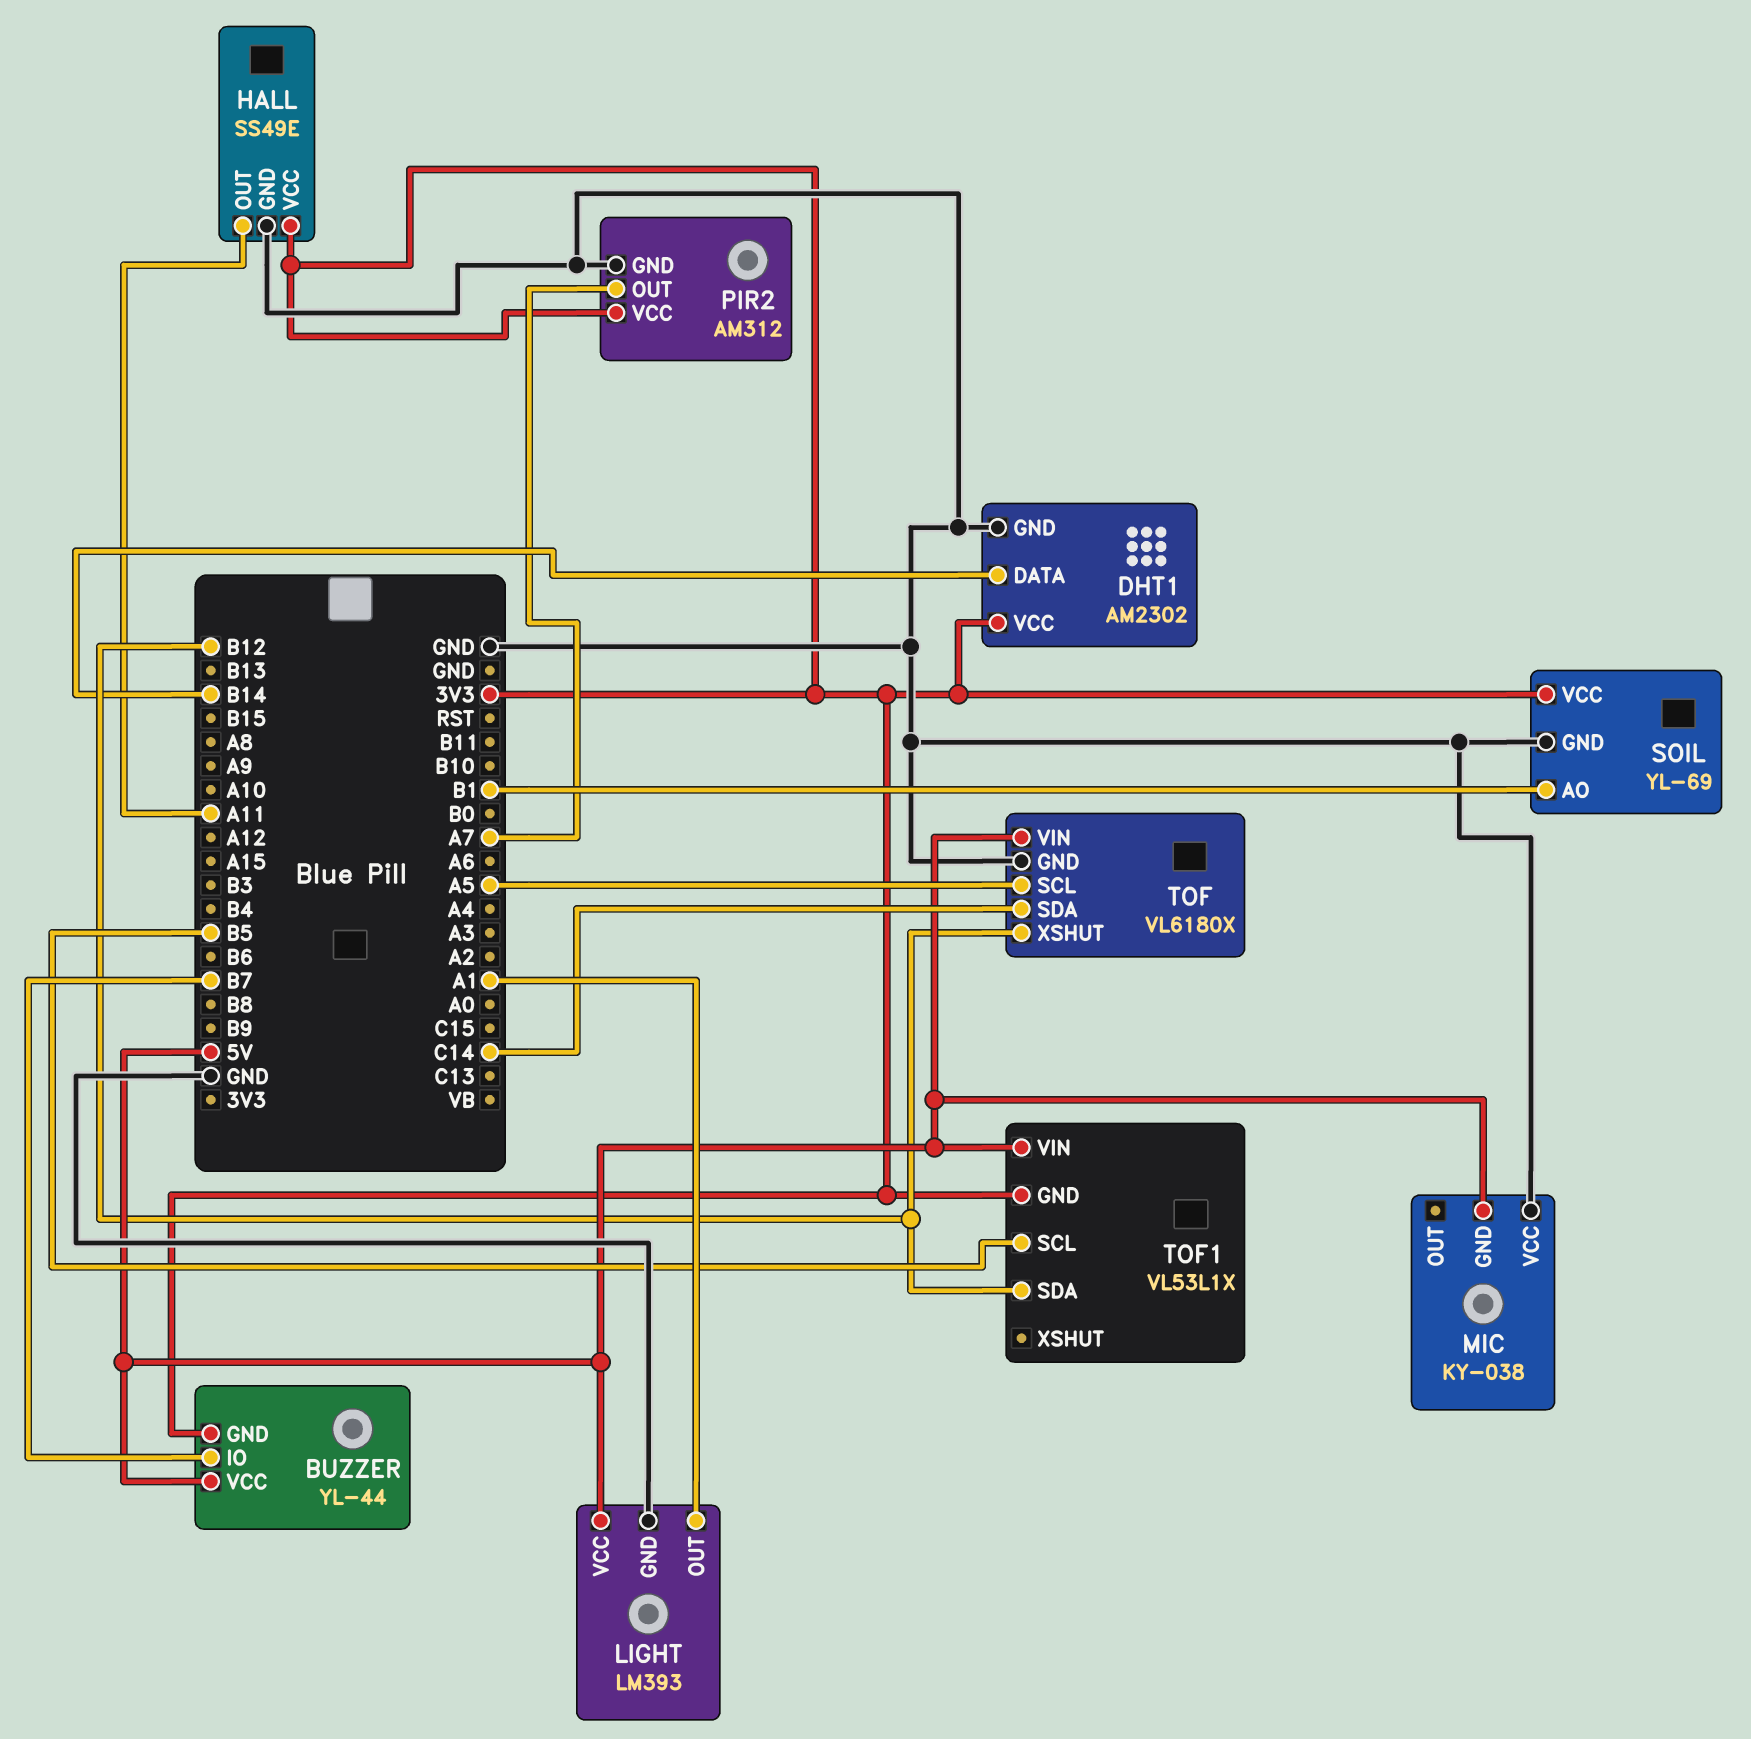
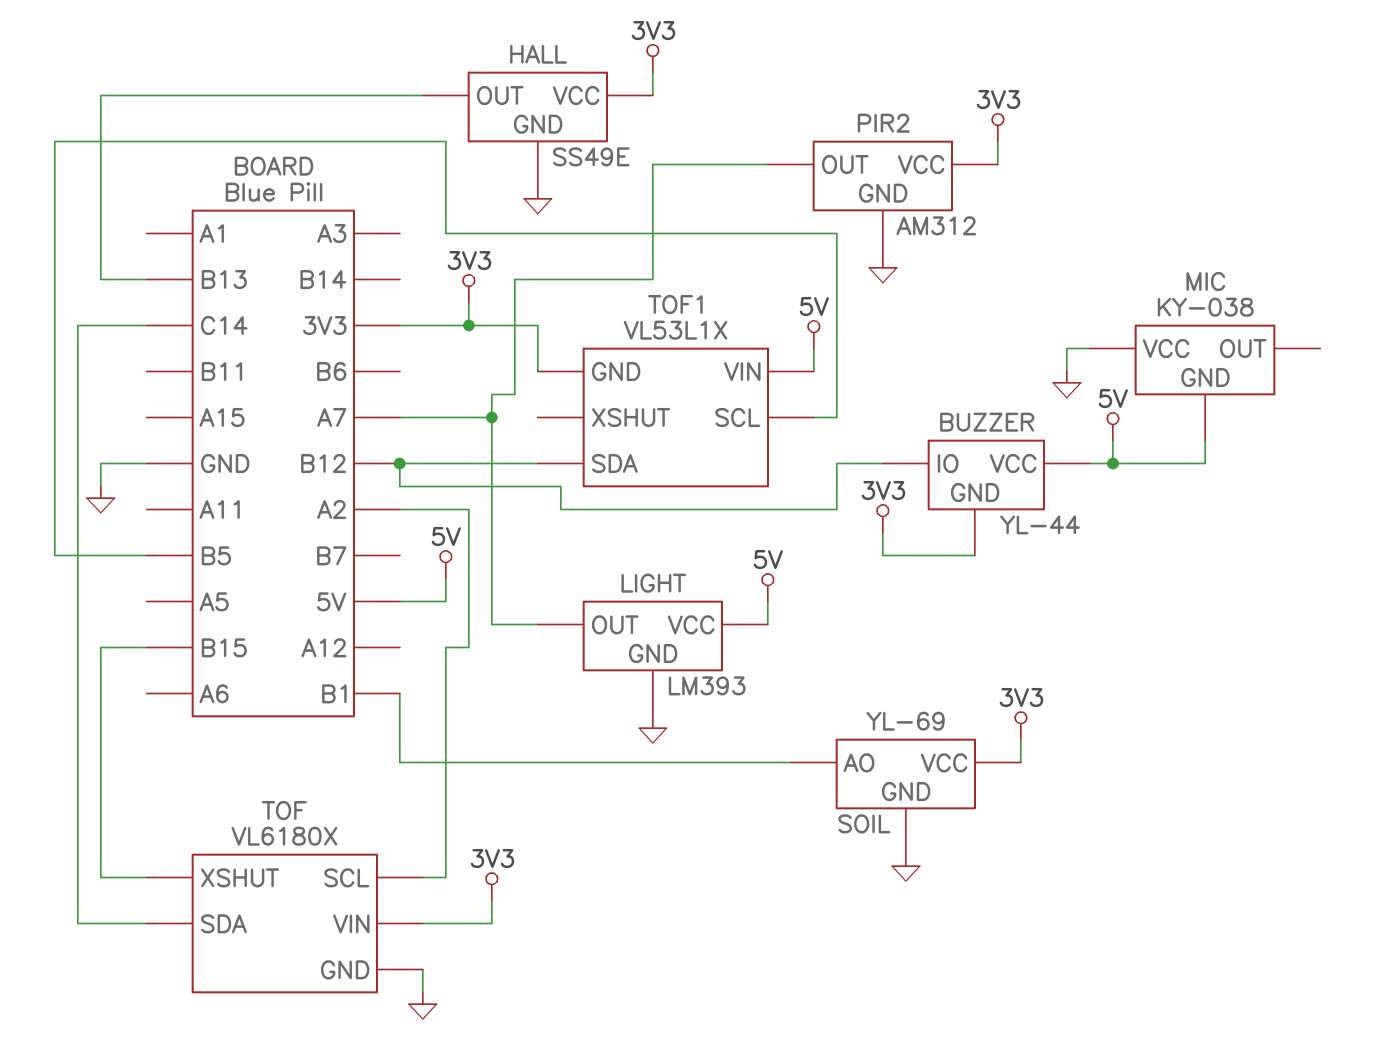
BUZZER pin IO: B7 -> B12
DHT1: AM2302 -> none
DHT1 pin DATA: B14 -> none
DHT1 pin GND: GND -> none
DHT1 pin VCC: 3V3 -> none
HALL pin OUT: A11 -> B13
LIGHT pin OUT: A1 -> A7
TOF pin SCL: A5 -> A2
TOF pin VIN: 5V -> 3V3
TOF pin XSHUT: B12 -> B15

